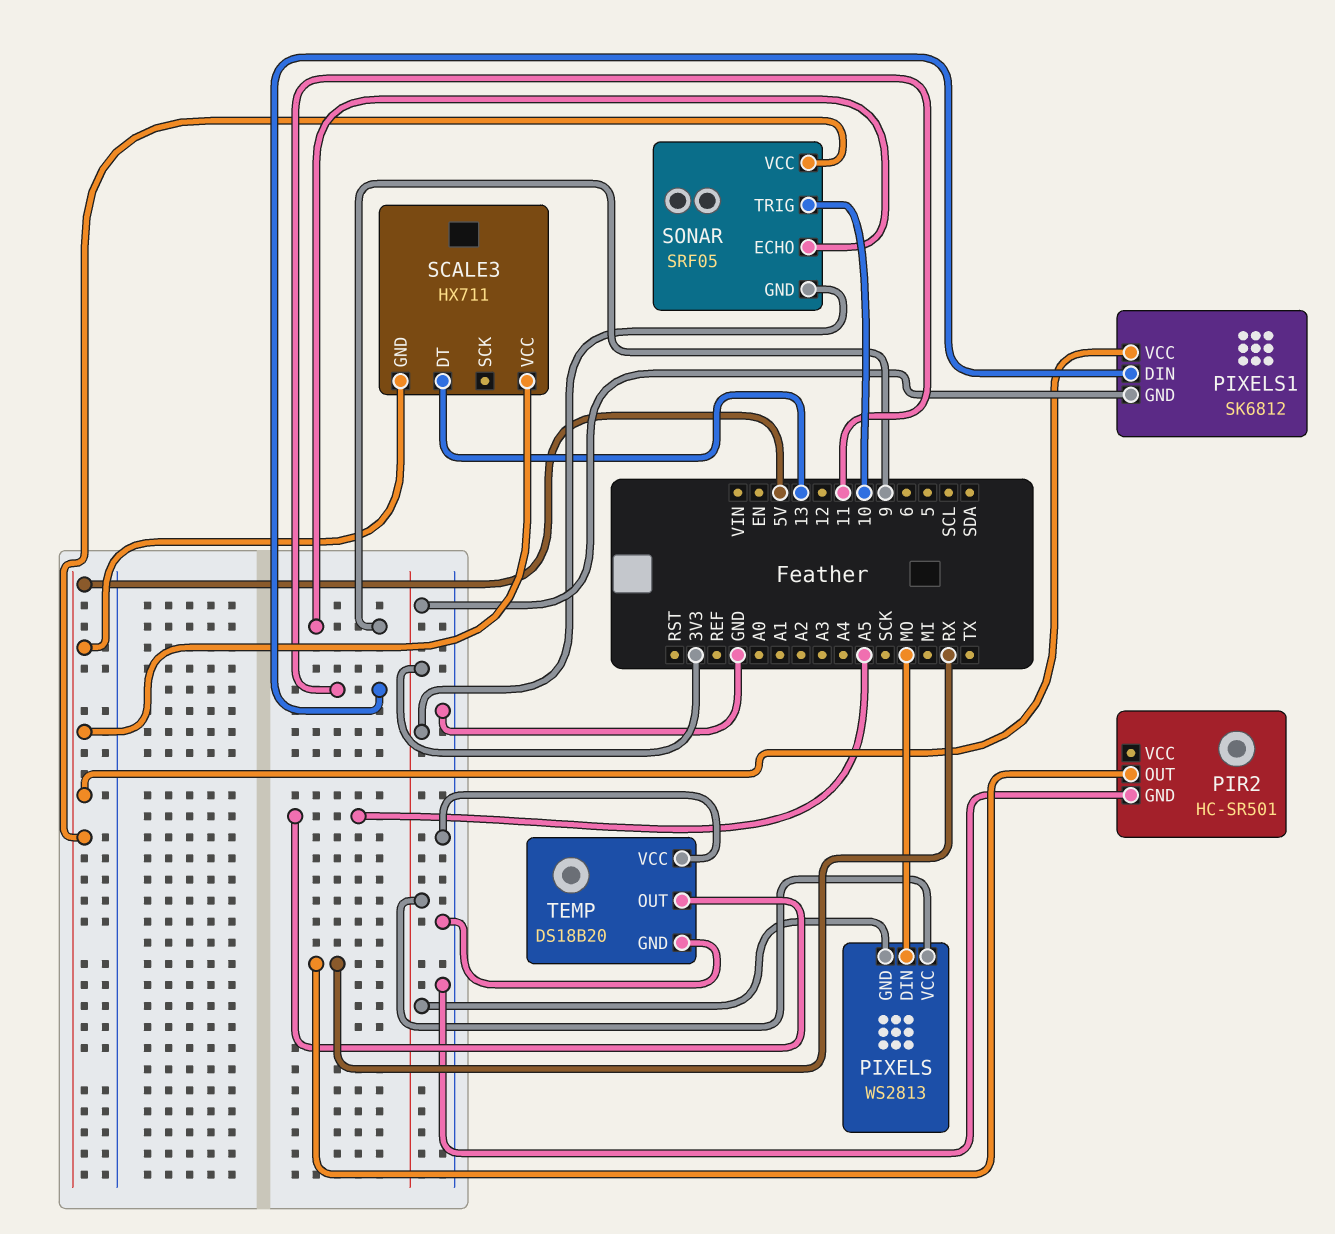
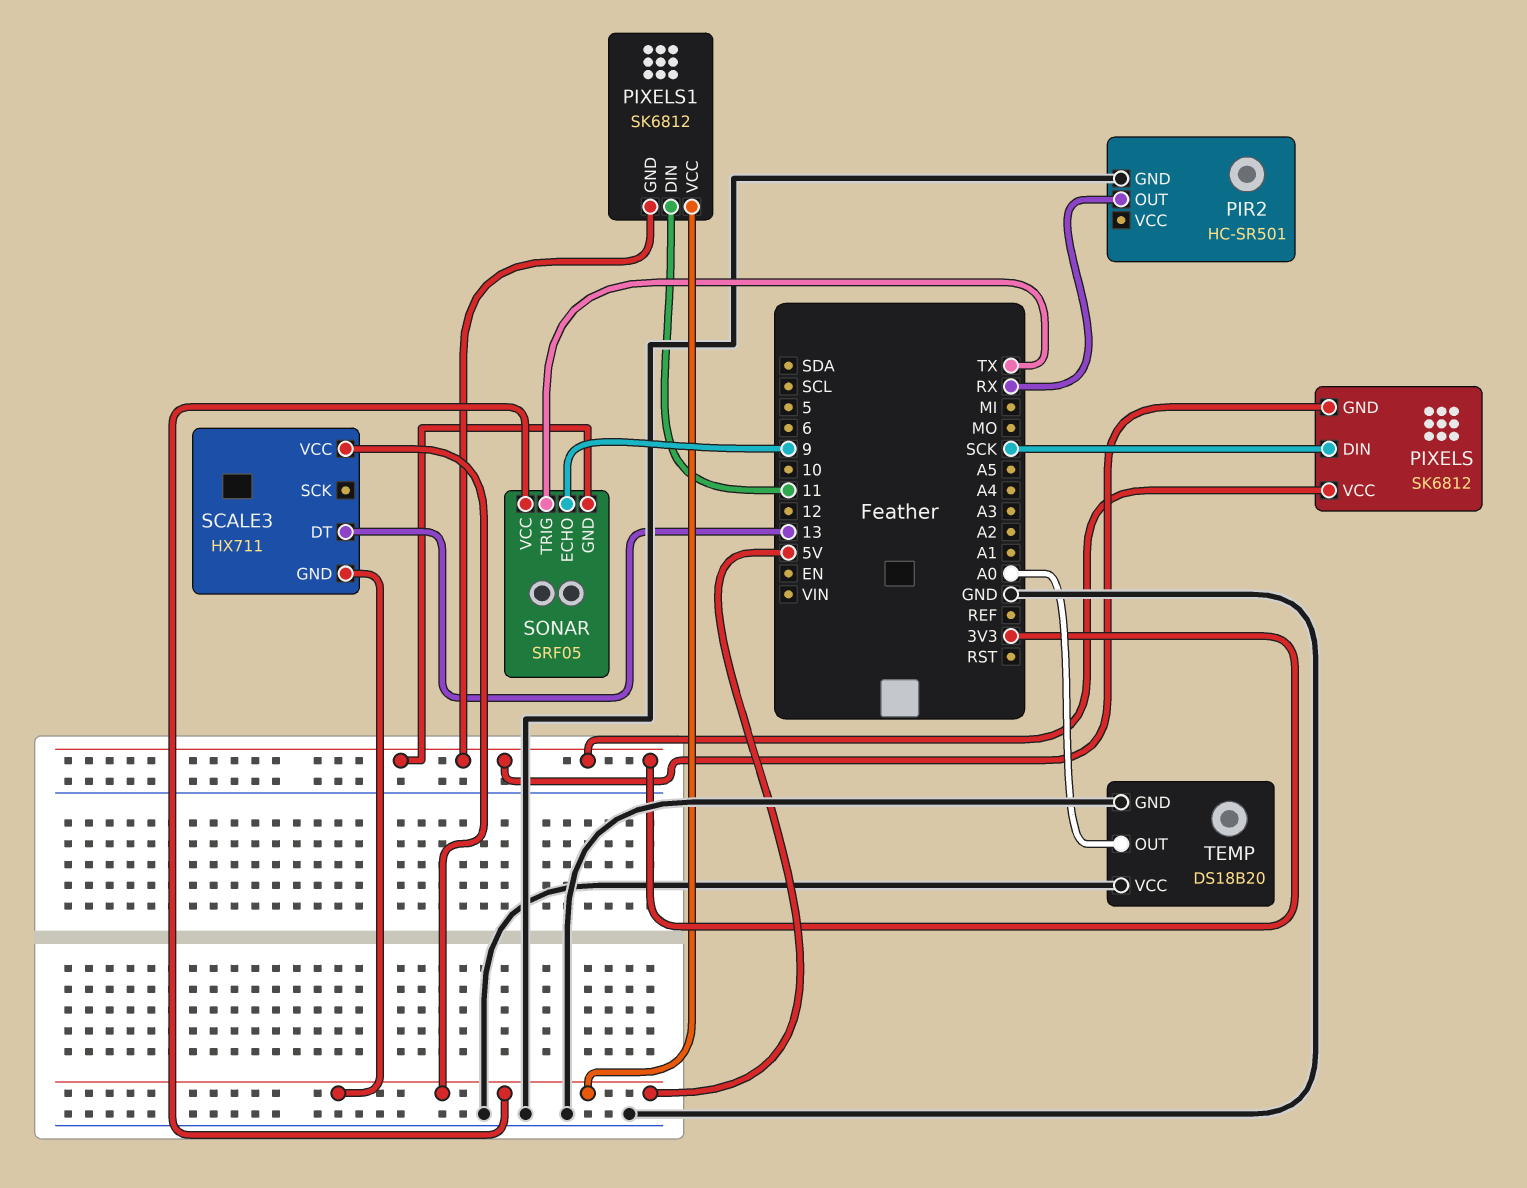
PIXELS: WS2813 -> SK6812
PIXELS pin DIN: MO -> SCK
SONAR pin TRIG: 10 -> TX
TEMP pin OUT: A5 -> A0

